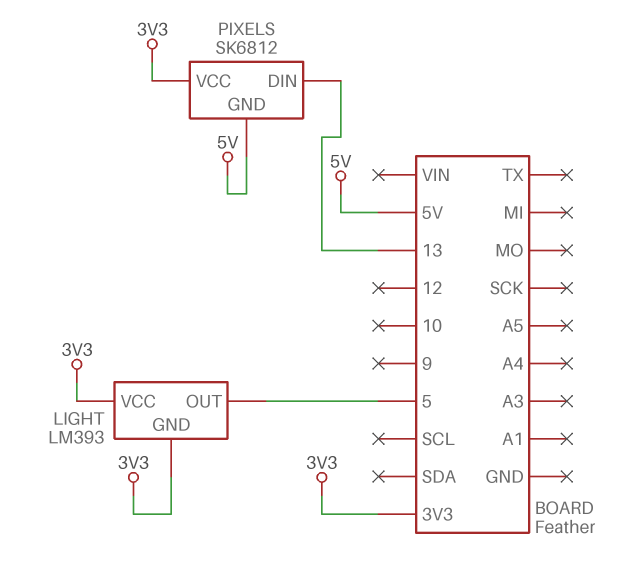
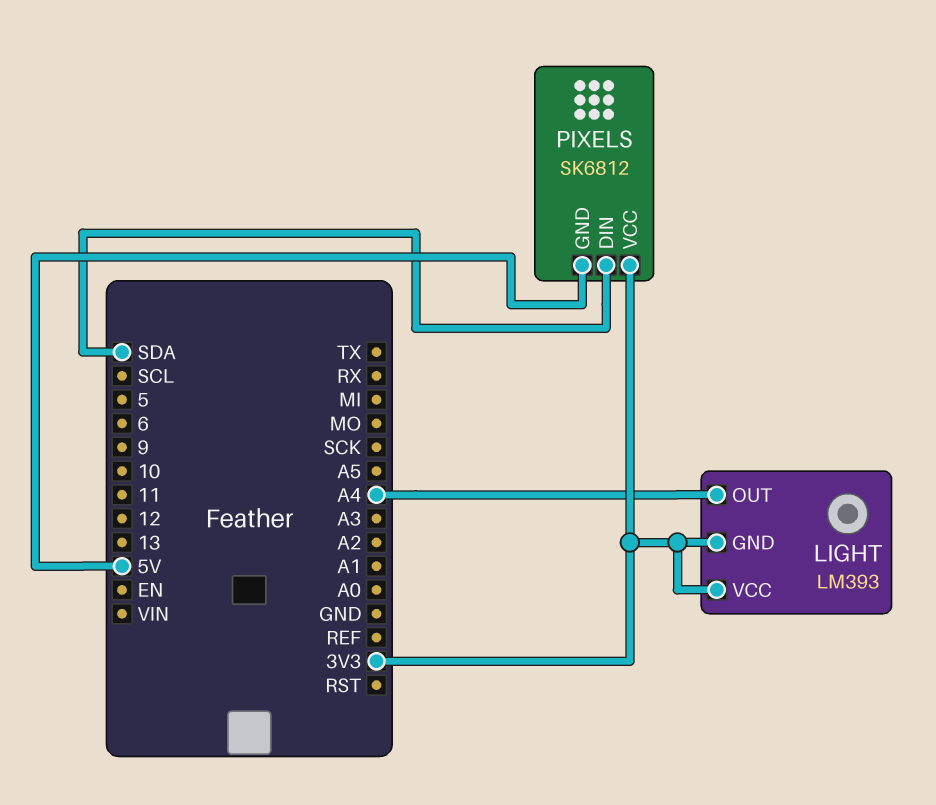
LIGHT pin OUT: 5 -> A4
PIXELS pin DIN: 13 -> SDA

